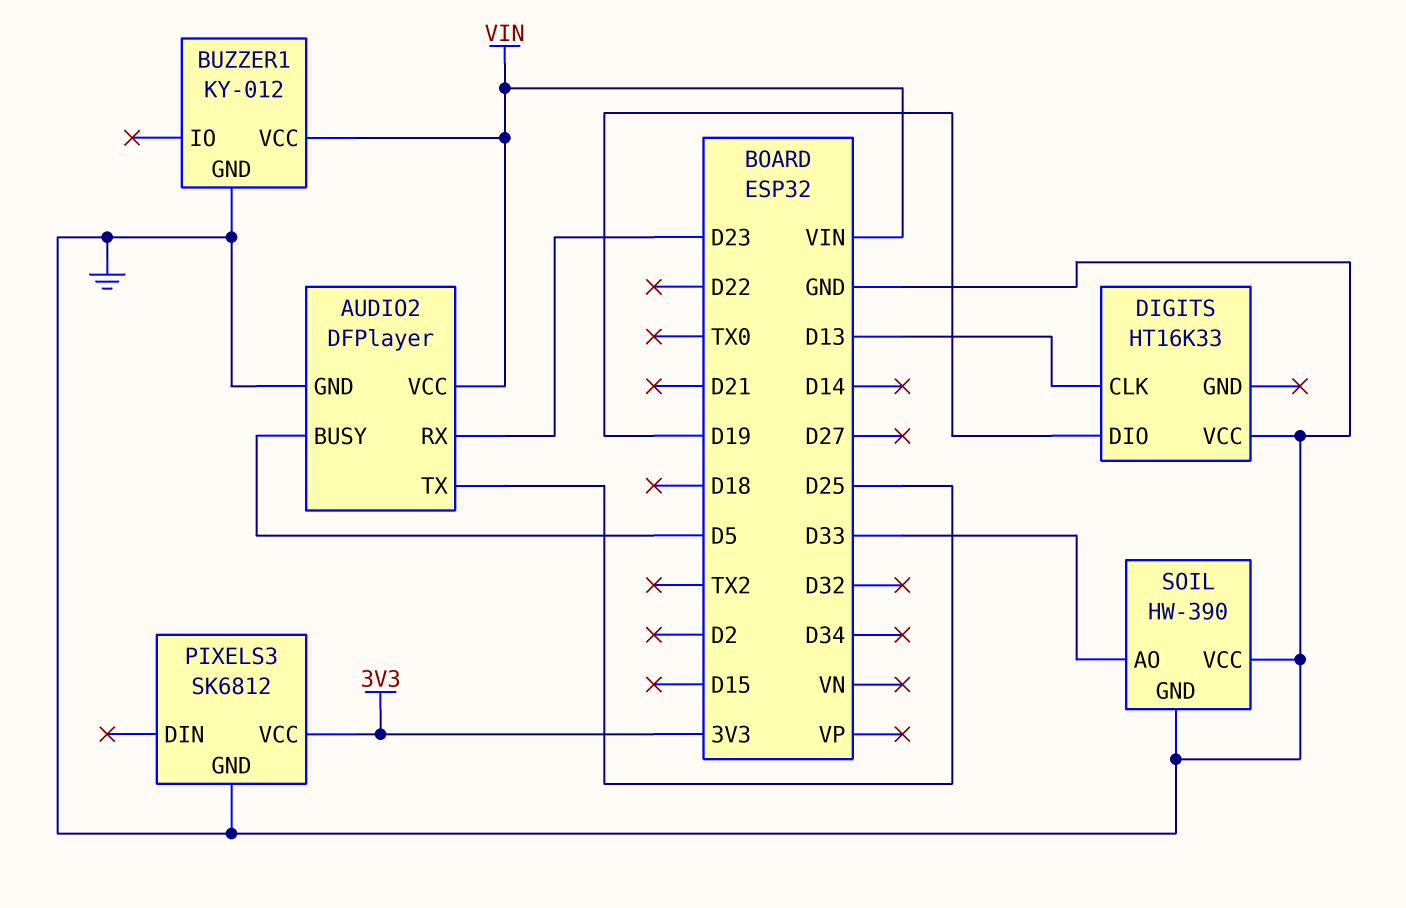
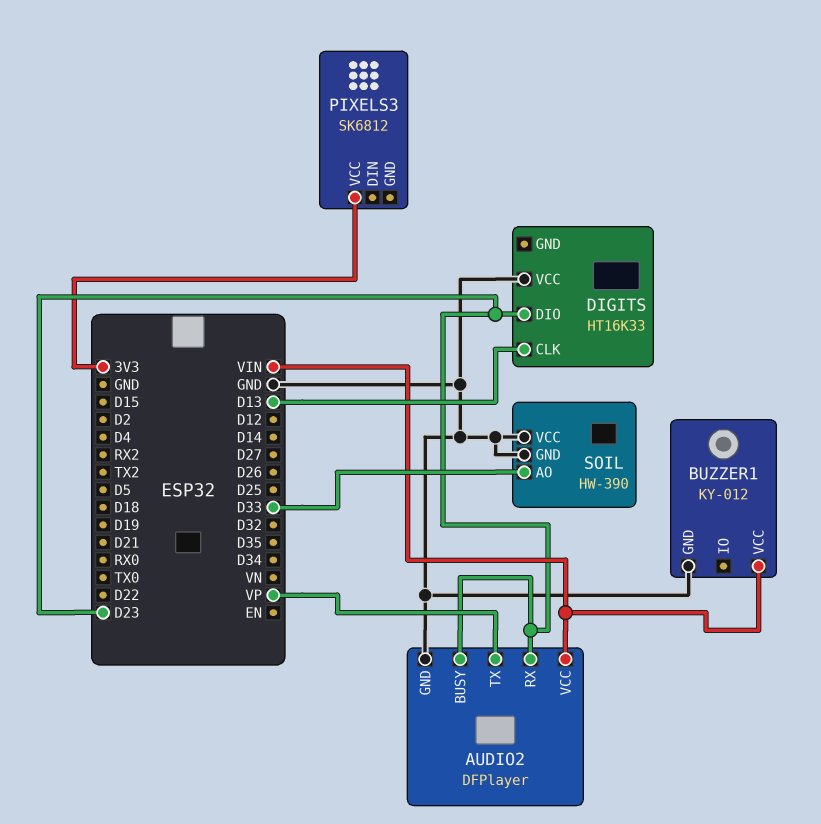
AUDIO2 pin BUSY: D5 -> D23
AUDIO2 pin TX: D25 -> VP
DIGITS pin DIO: D19 -> D23
PIXELS3 pin GND: GND -> none

